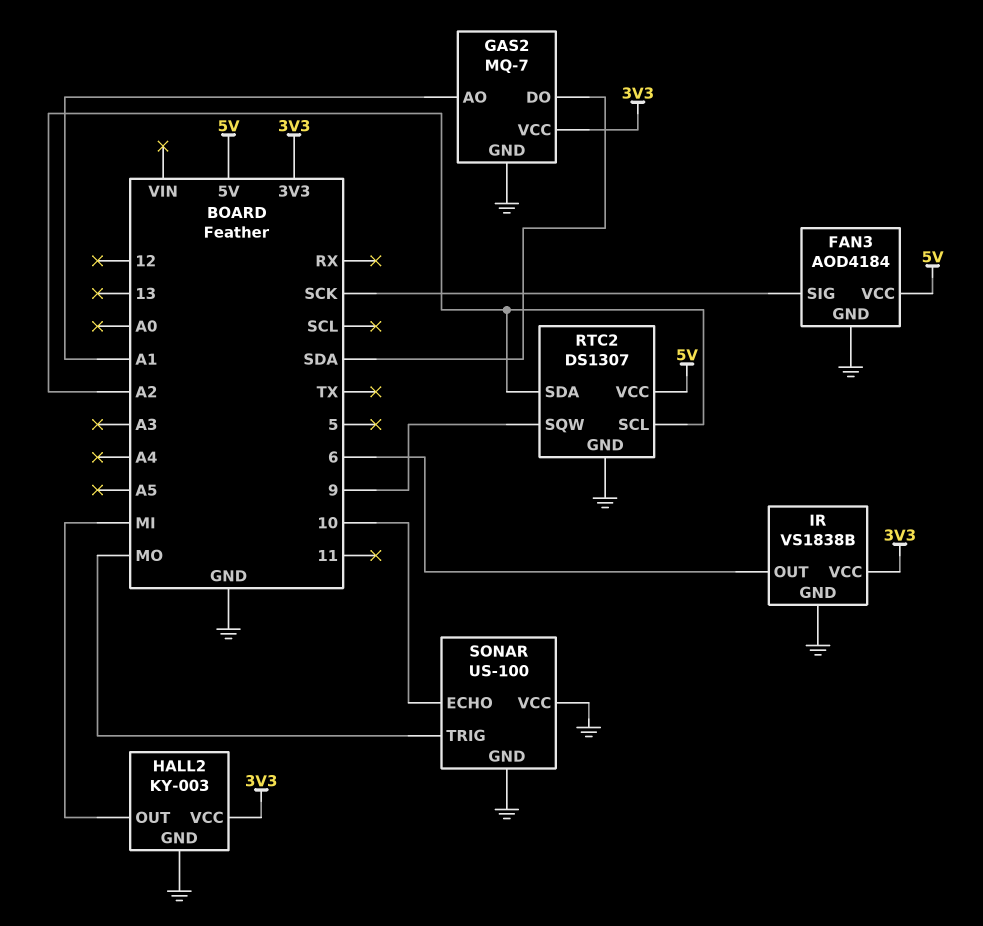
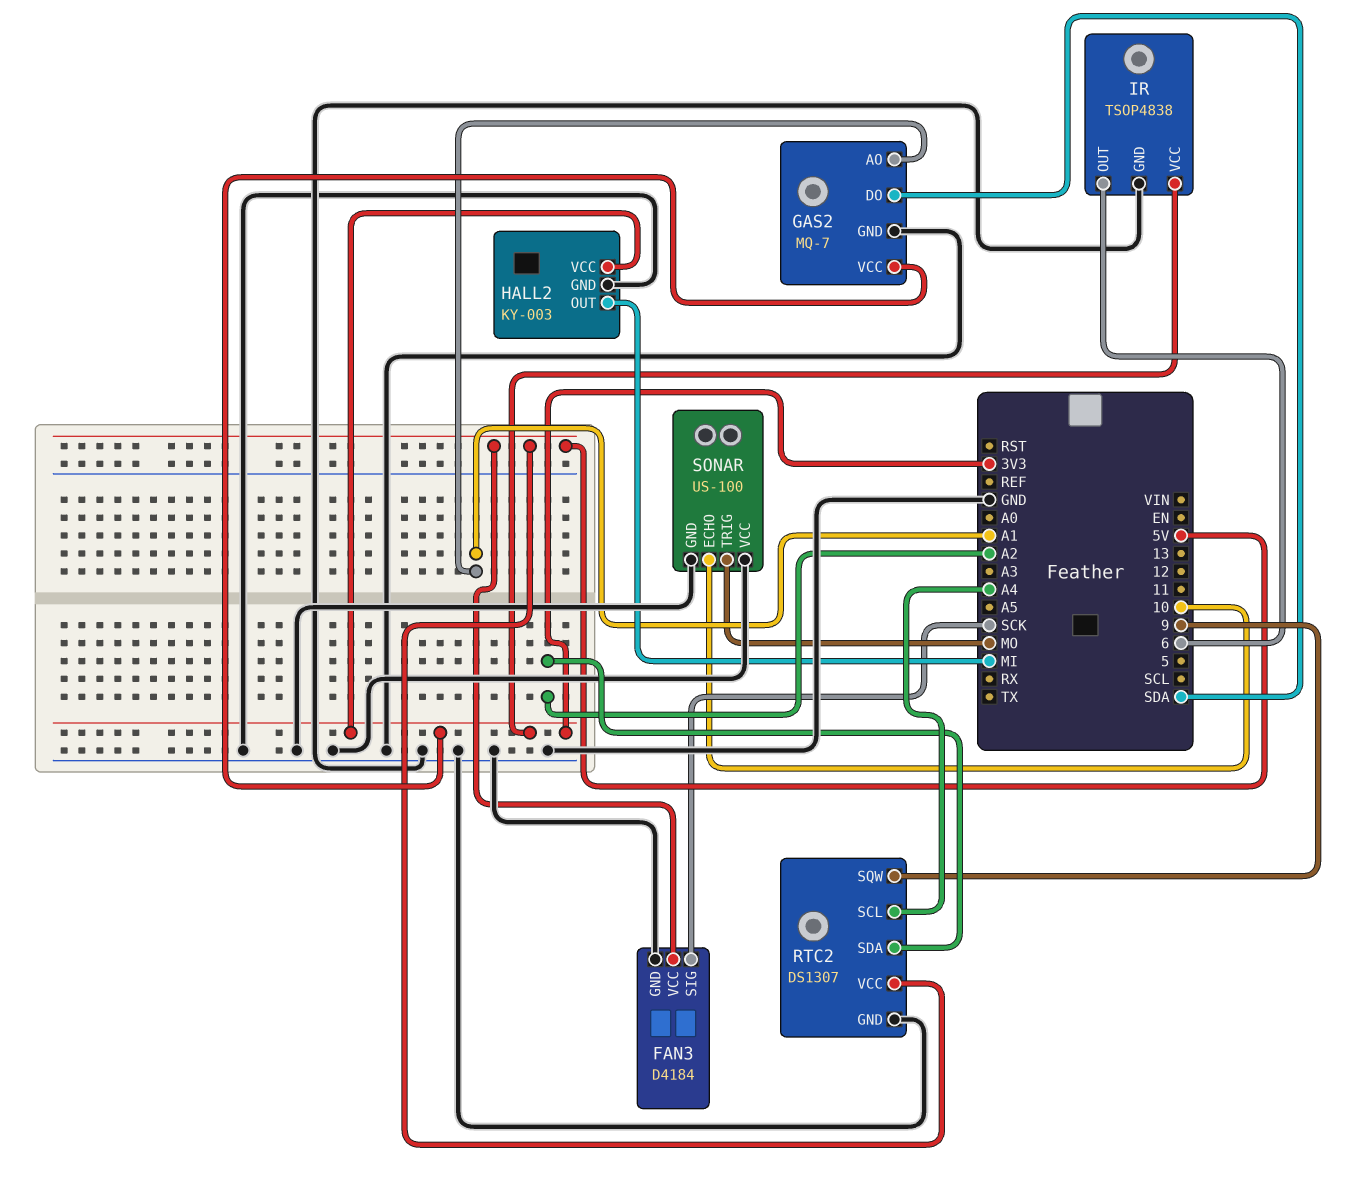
FAN3: AOD4184 -> D4184
IR: VS1838B -> TSOP4838
RTC2 pin SCL: A2 -> A4

